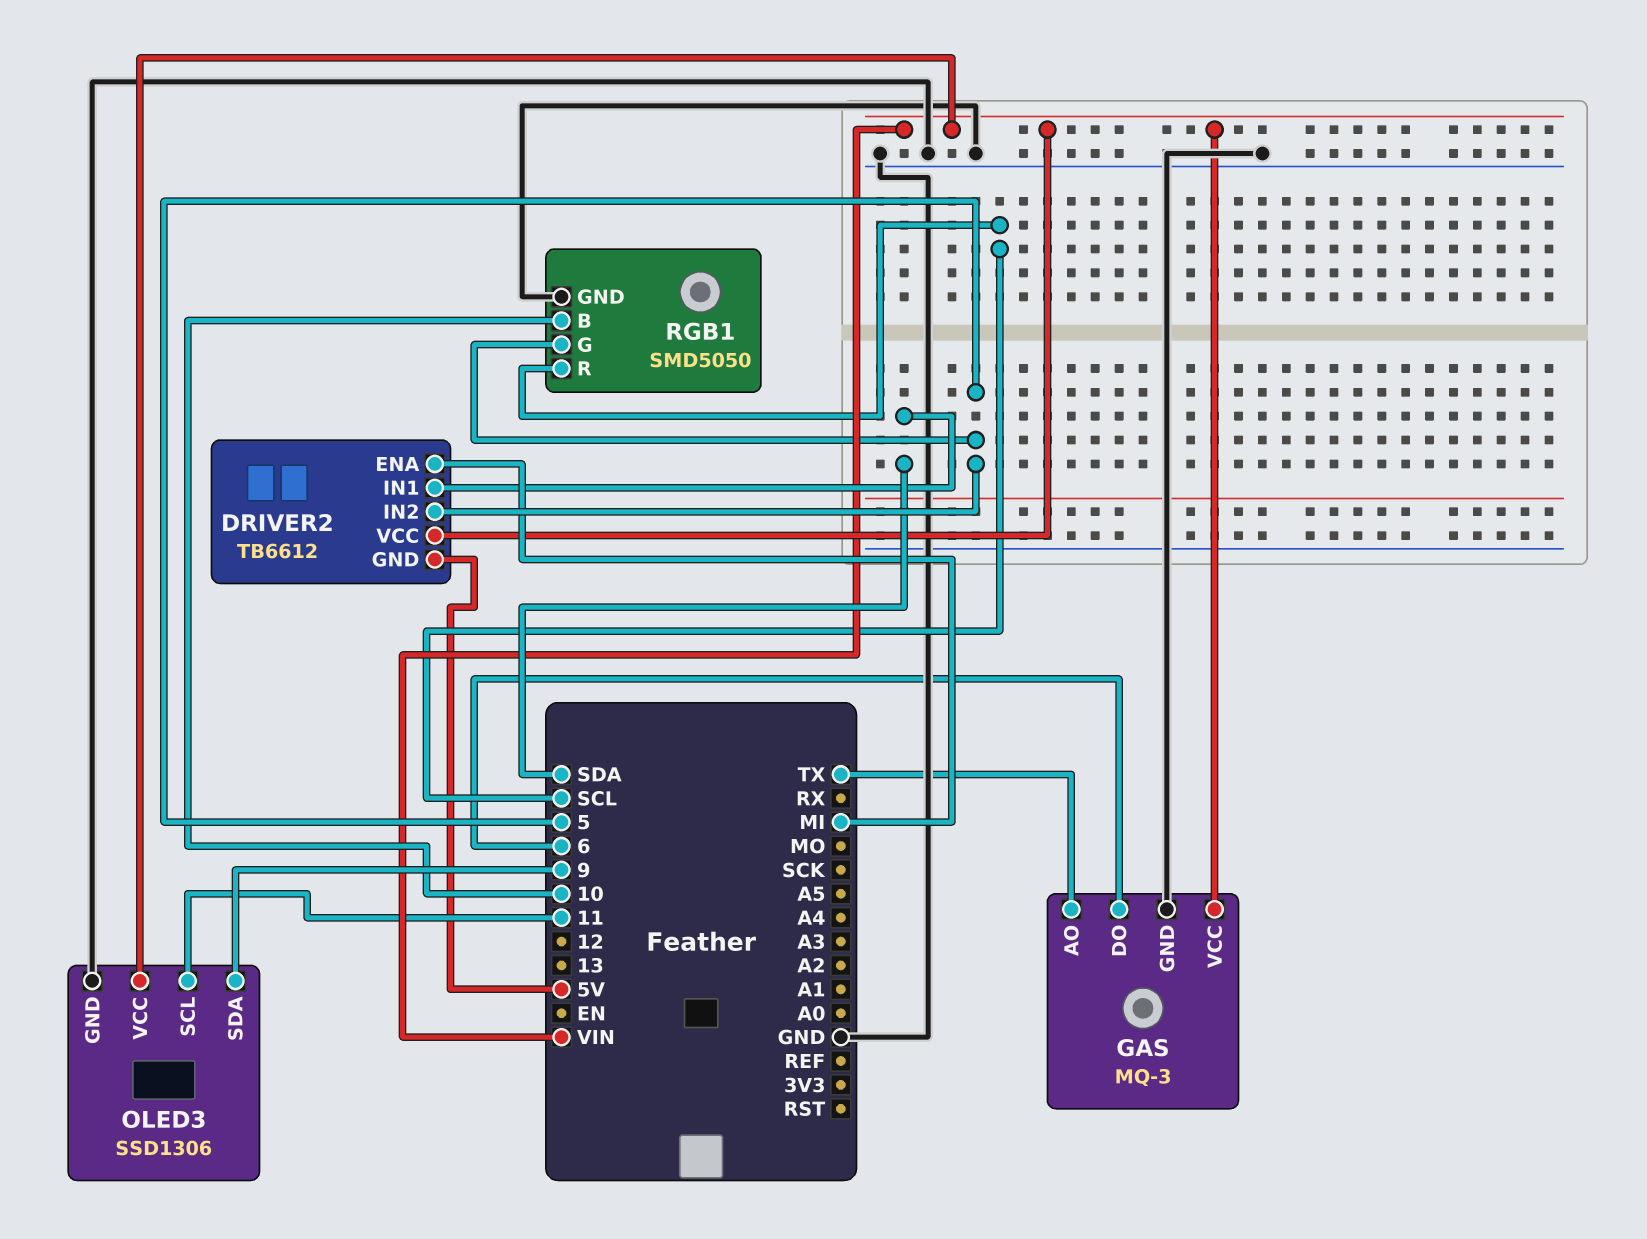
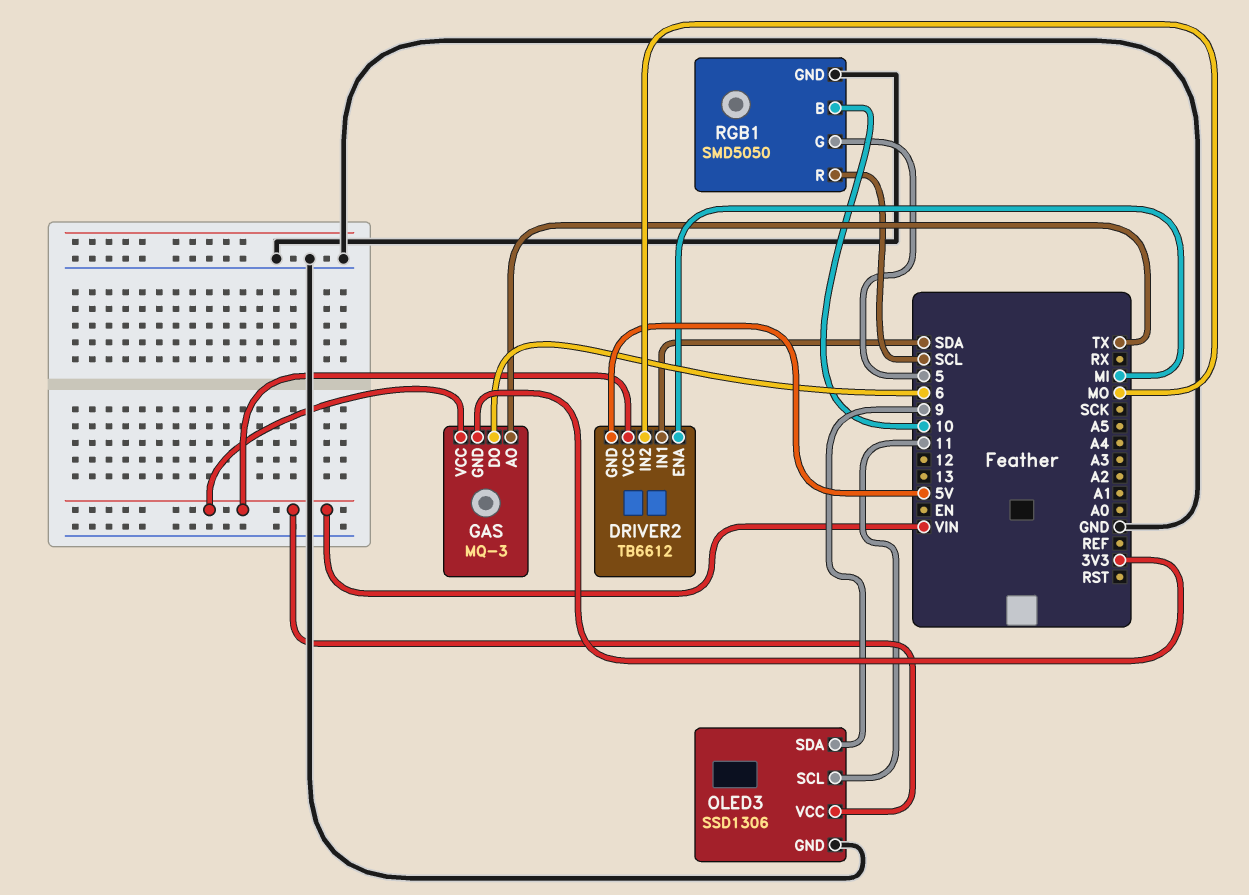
DRIVER2 pin IN2: 5 -> MO
GAS pin GND: GND -> 3V3

